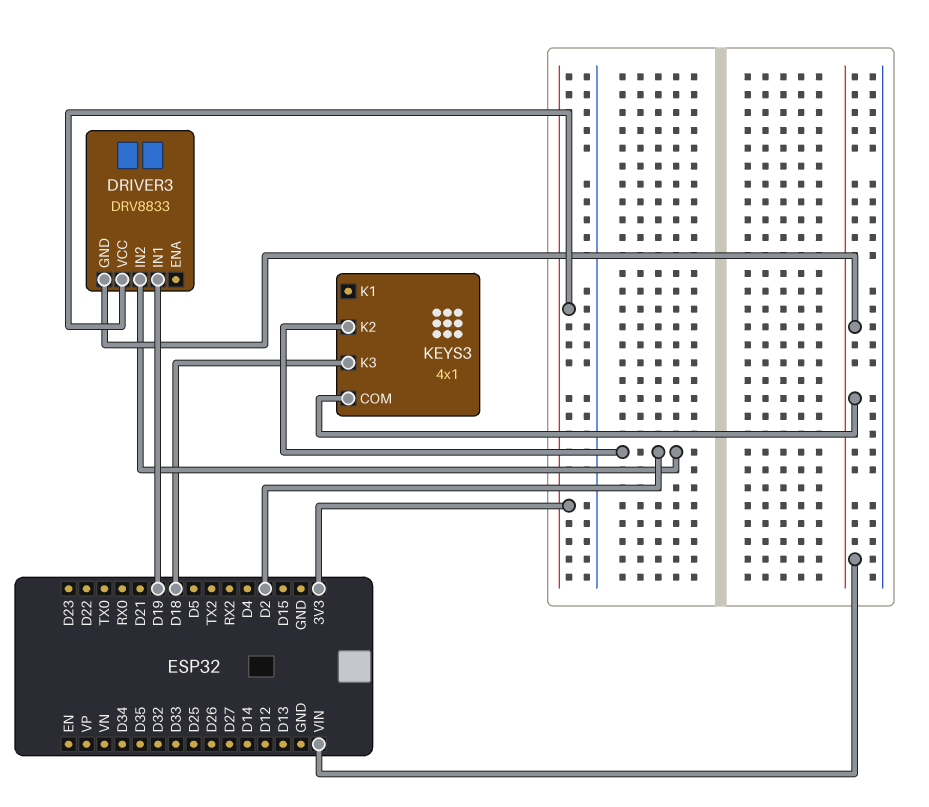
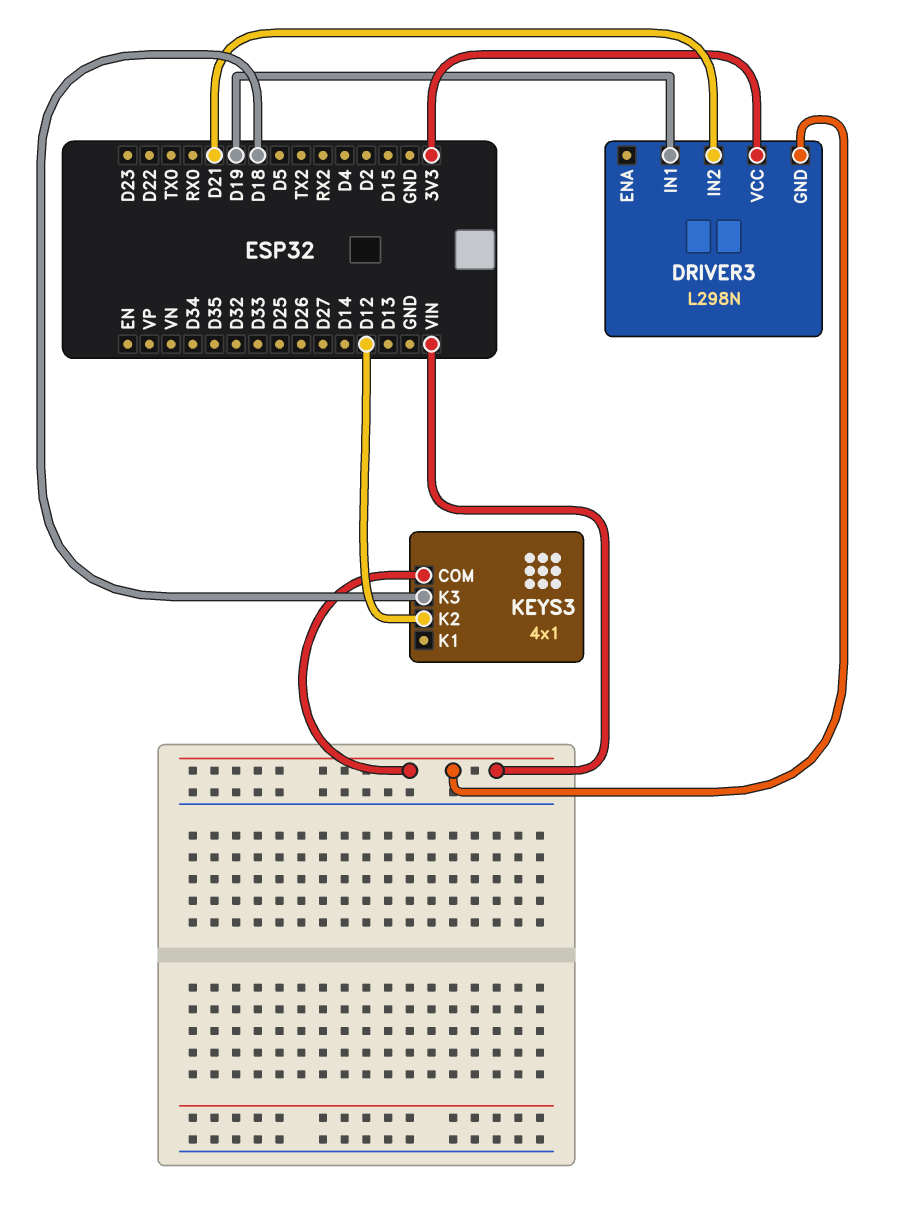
DRIVER3: DRV8833 -> L298N
DRIVER3 pin IN2: D2 -> D21
KEYS3 pin K2: D2 -> D12

